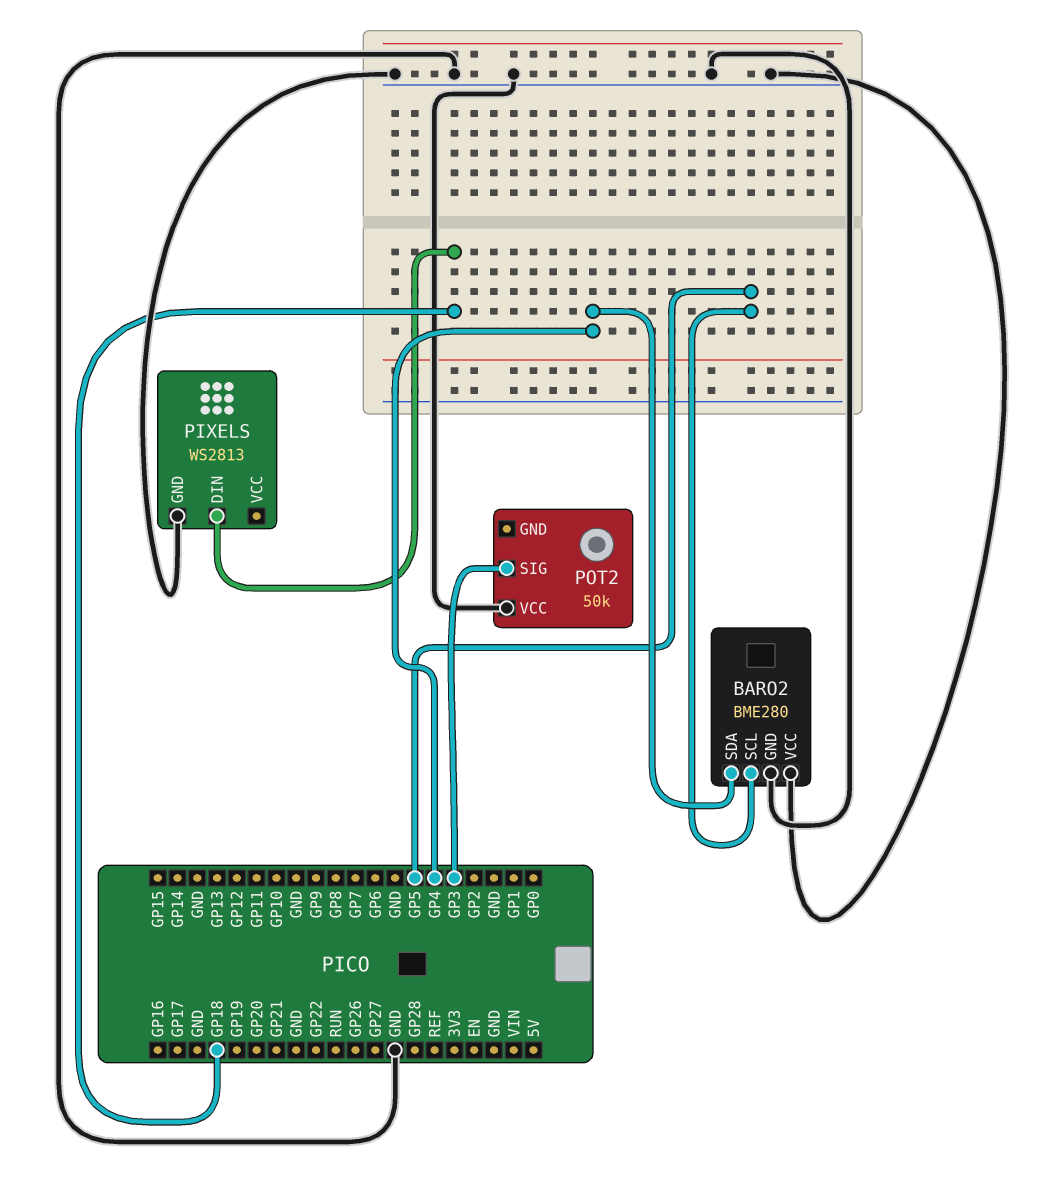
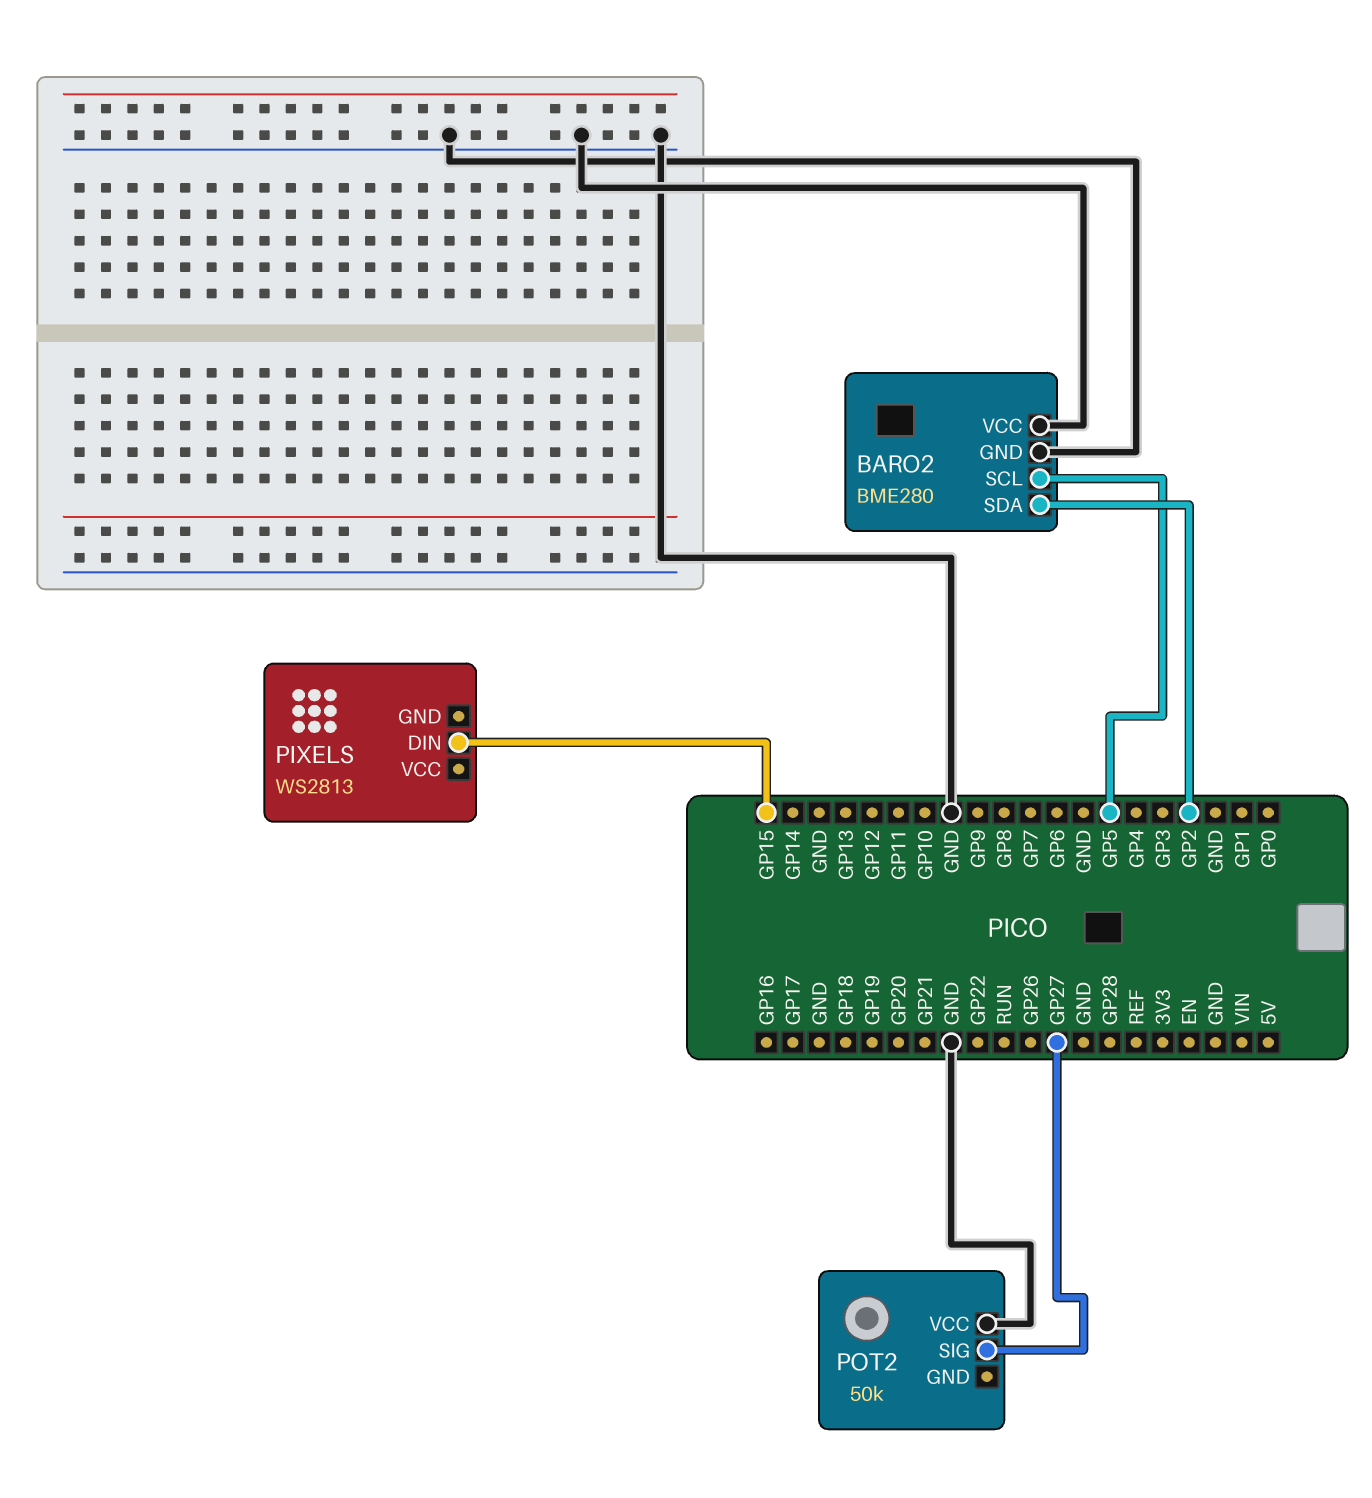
BARO2 pin SDA: GP4 -> GP2
PIXELS pin DIN: GP18 -> GP15
PIXELS pin GND: GND -> none
POT2 pin SIG: GP3 -> GP27

